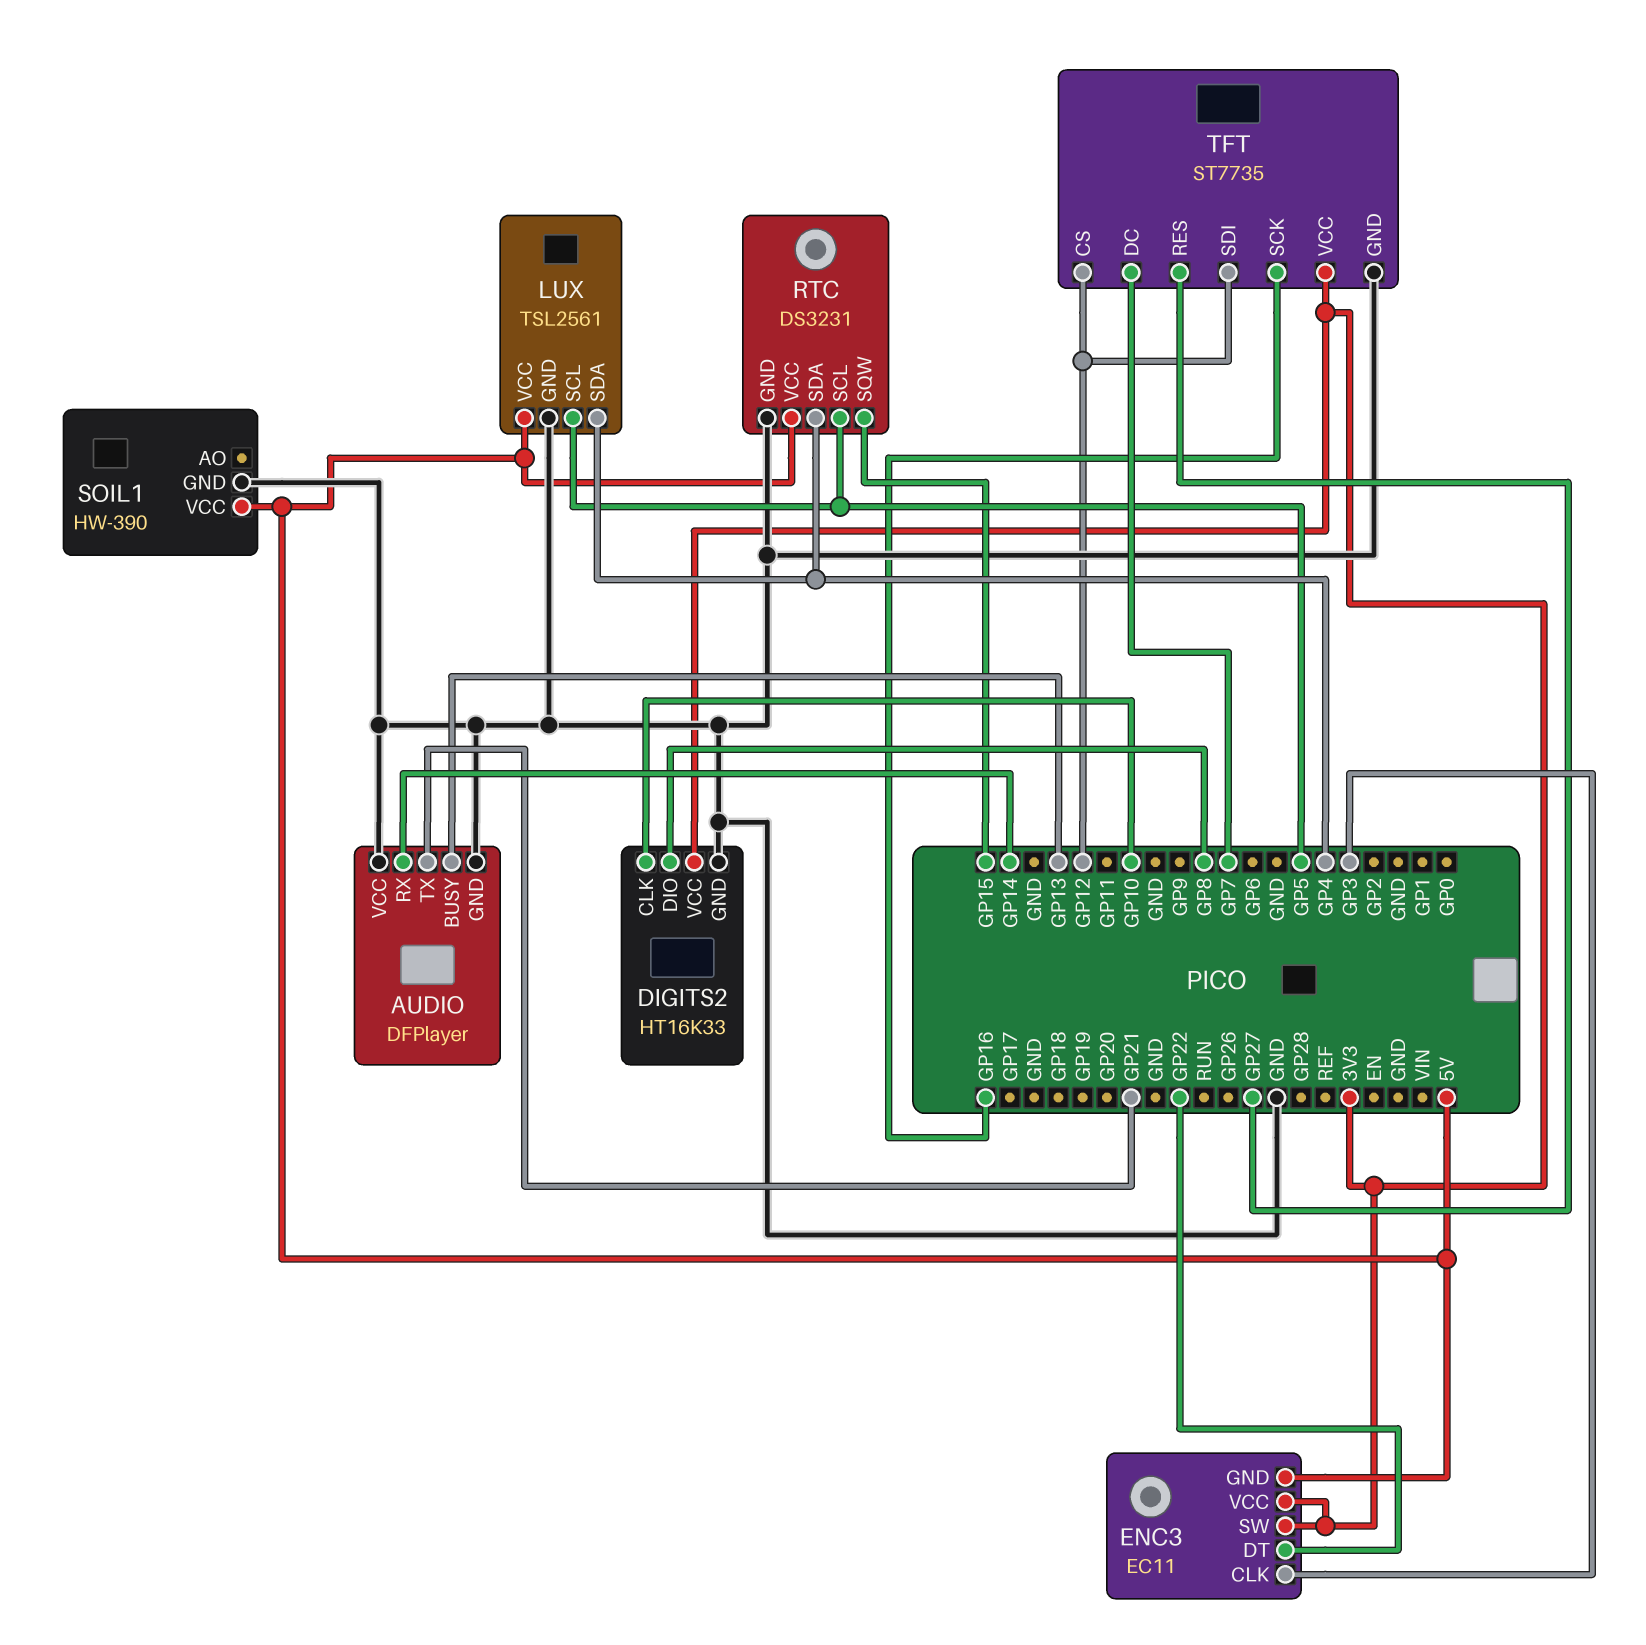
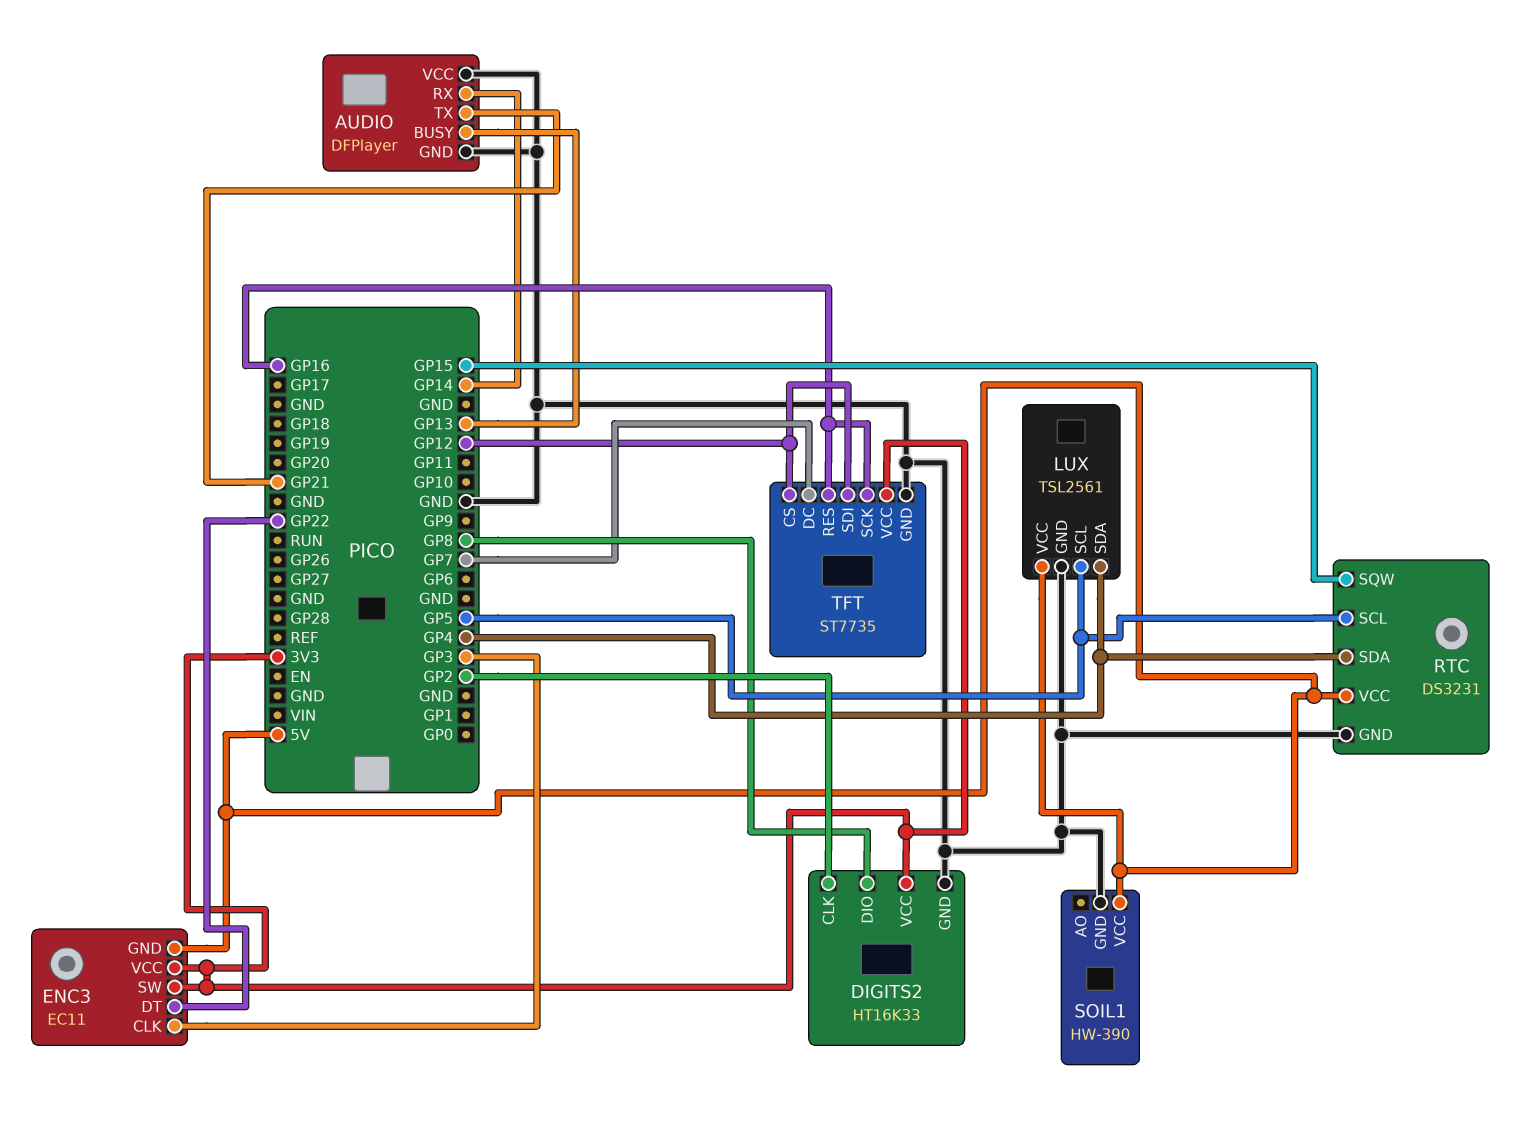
DIGITS2 pin CLK: GP10 -> GP2
TFT pin RES: GP27 -> GP16

